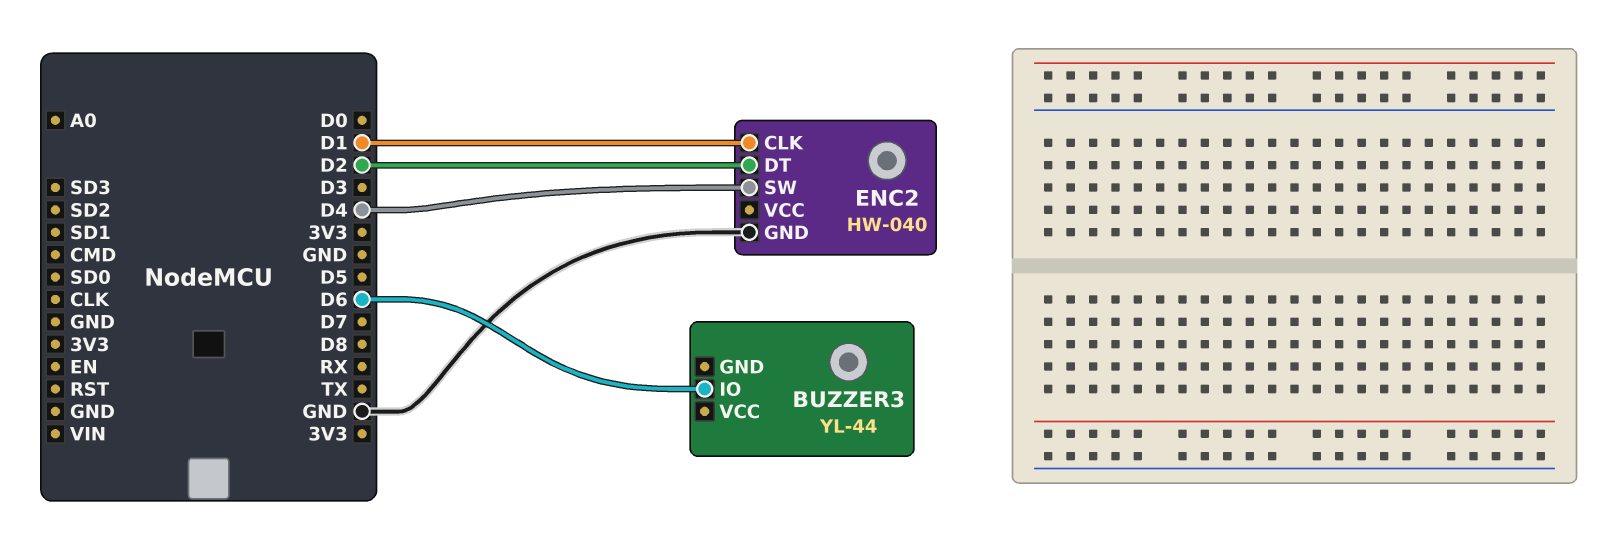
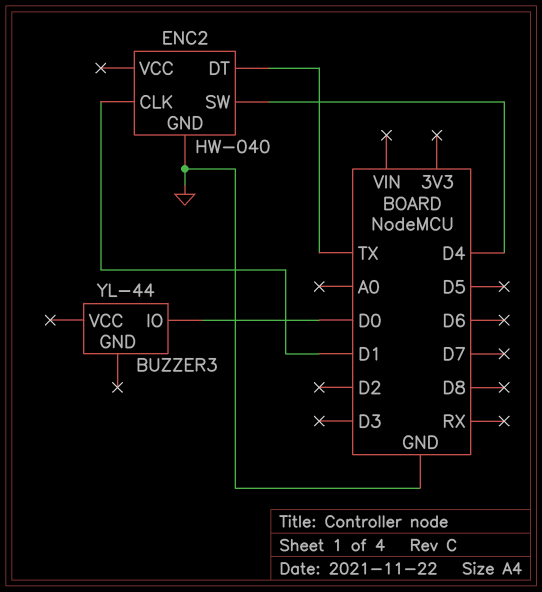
BUZZER3 pin IO: D6 -> D0
ENC2 pin DT: D2 -> TX

